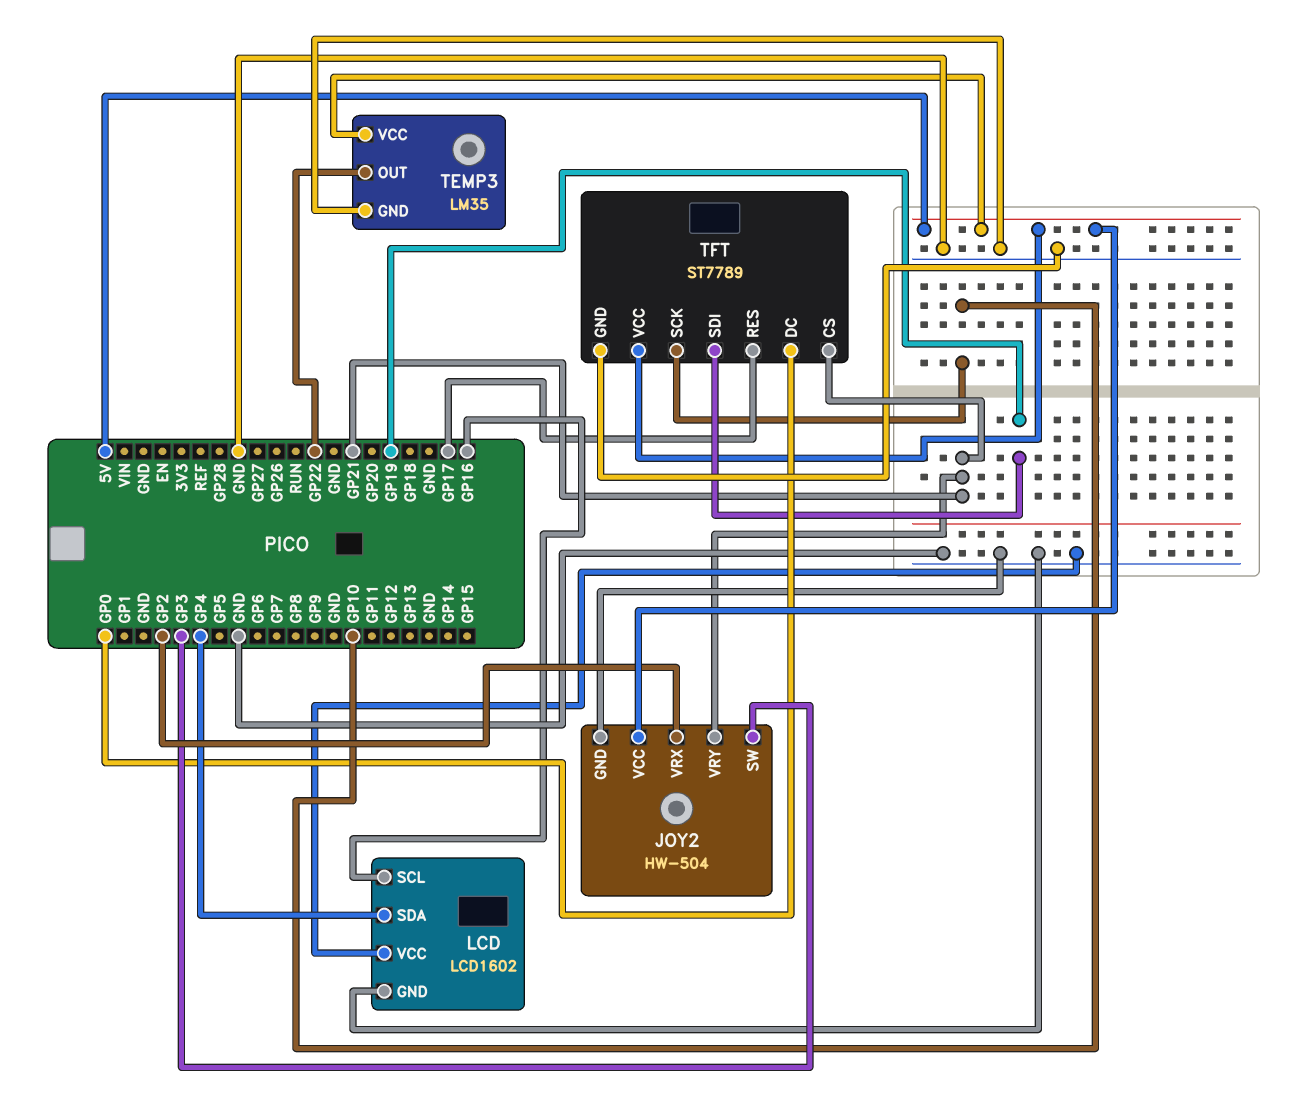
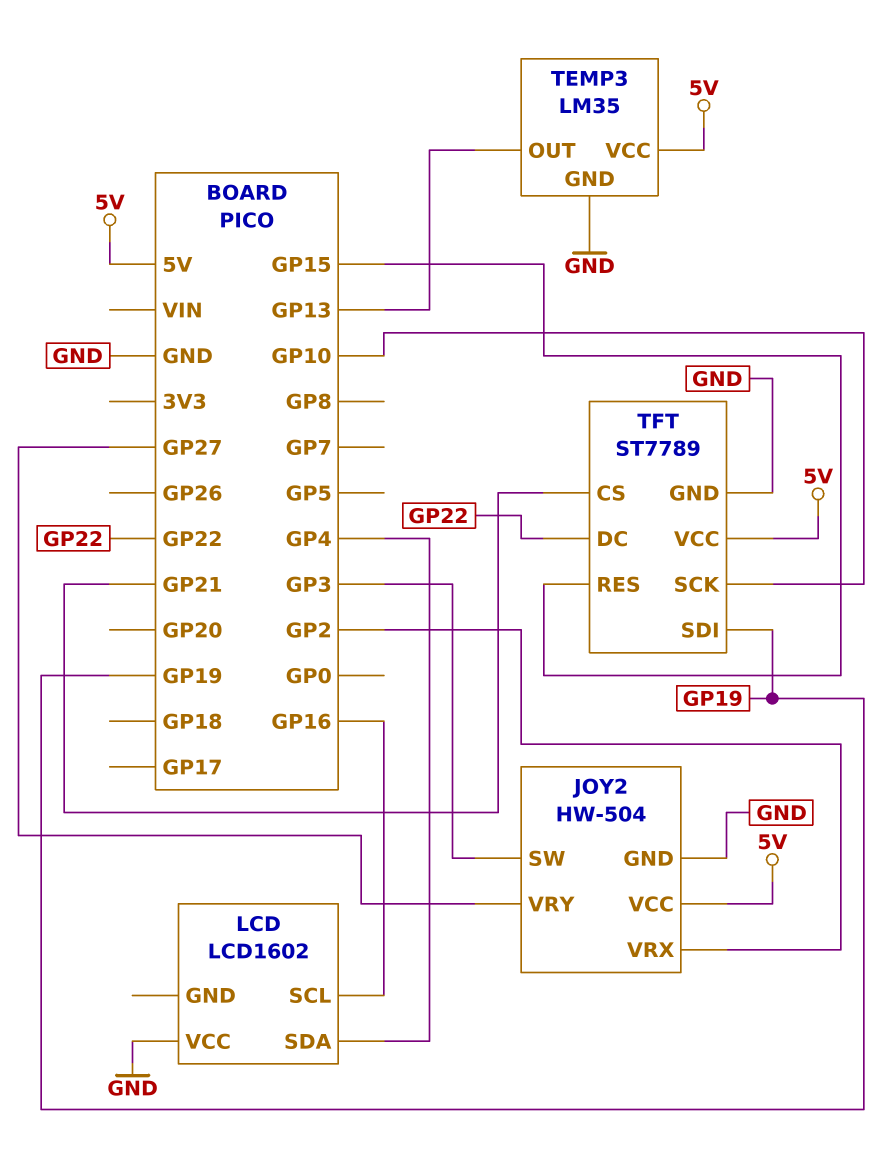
JOY2 pin VRY: GP21 -> GP27
LCD pin GND: GND -> none
TEMP3 pin OUT: GP22 -> GP13
TFT pin DC: GP0 -> GP22
TFT pin RES: GP17 -> GP15

